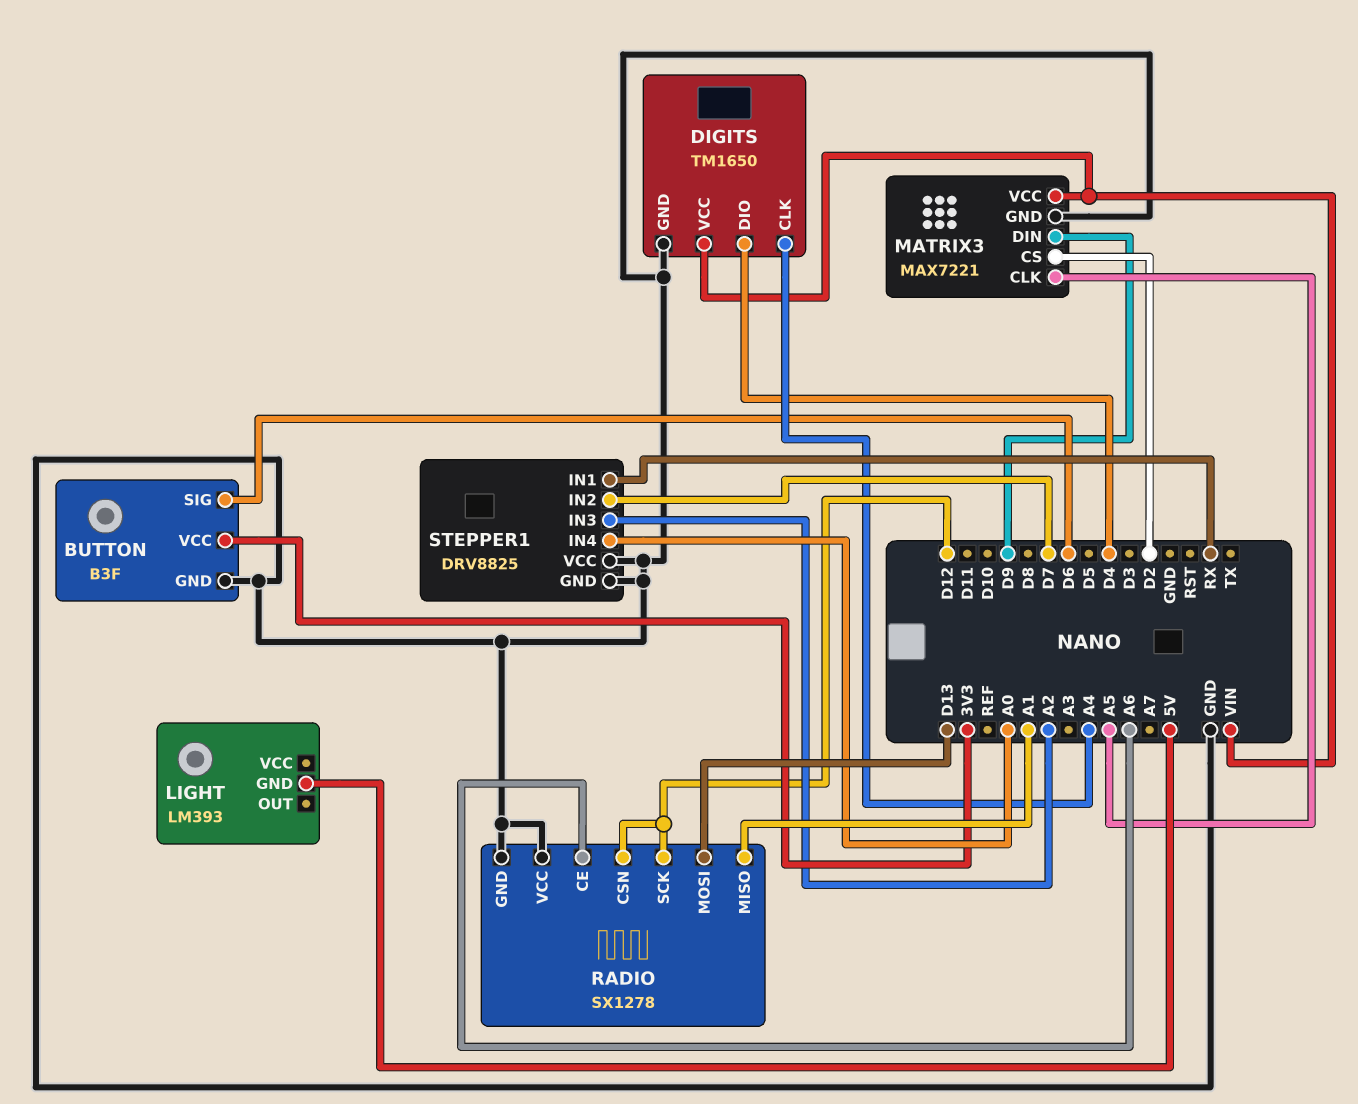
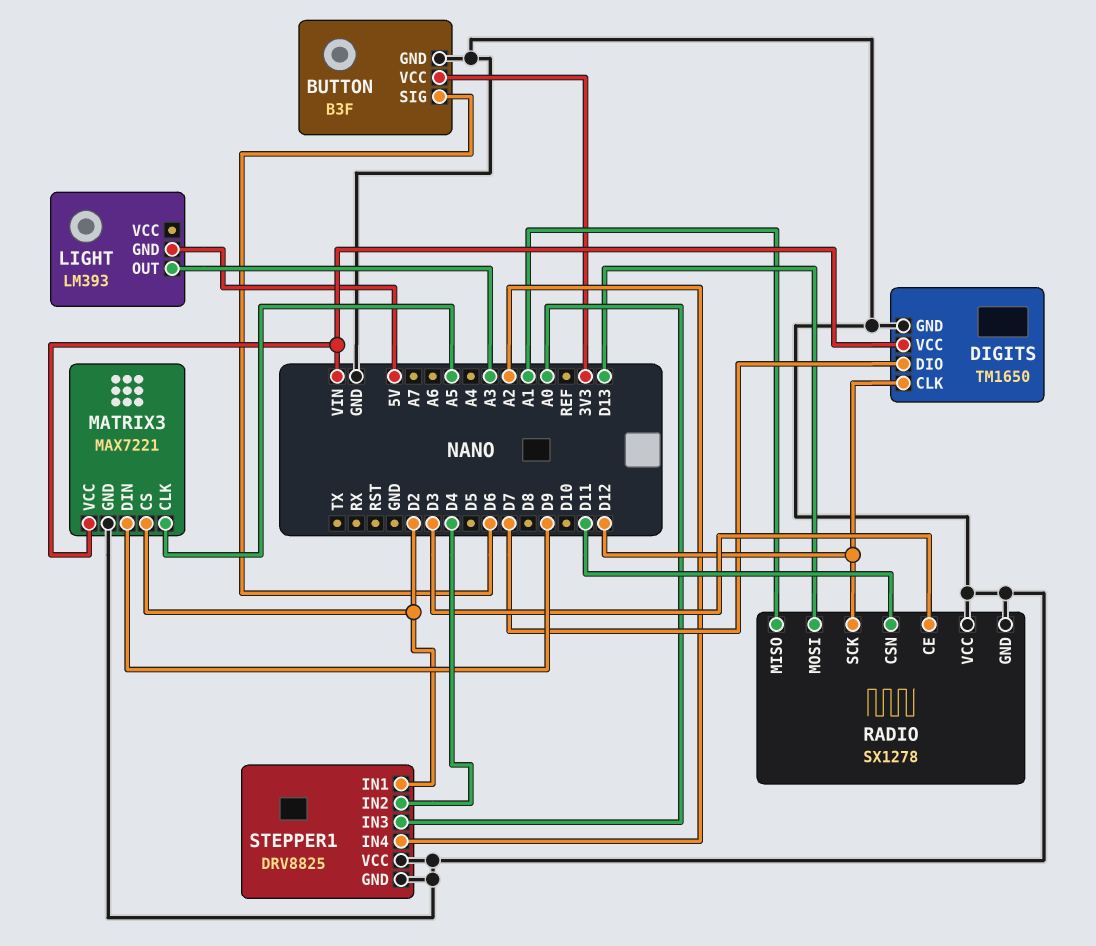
DIGITS pin CLK: A4 -> D12
DIGITS pin DIO: D4 -> D7
LIGHT pin OUT: none -> A3
RADIO pin CE: A6 -> D3
RADIO pin CSN: D12 -> D11
STEPPER1 pin IN1: RX -> D2
STEPPER1 pin IN2: D7 -> D4
STEPPER1 pin IN3: A2 -> A0
STEPPER1 pin IN4: A0 -> A2

